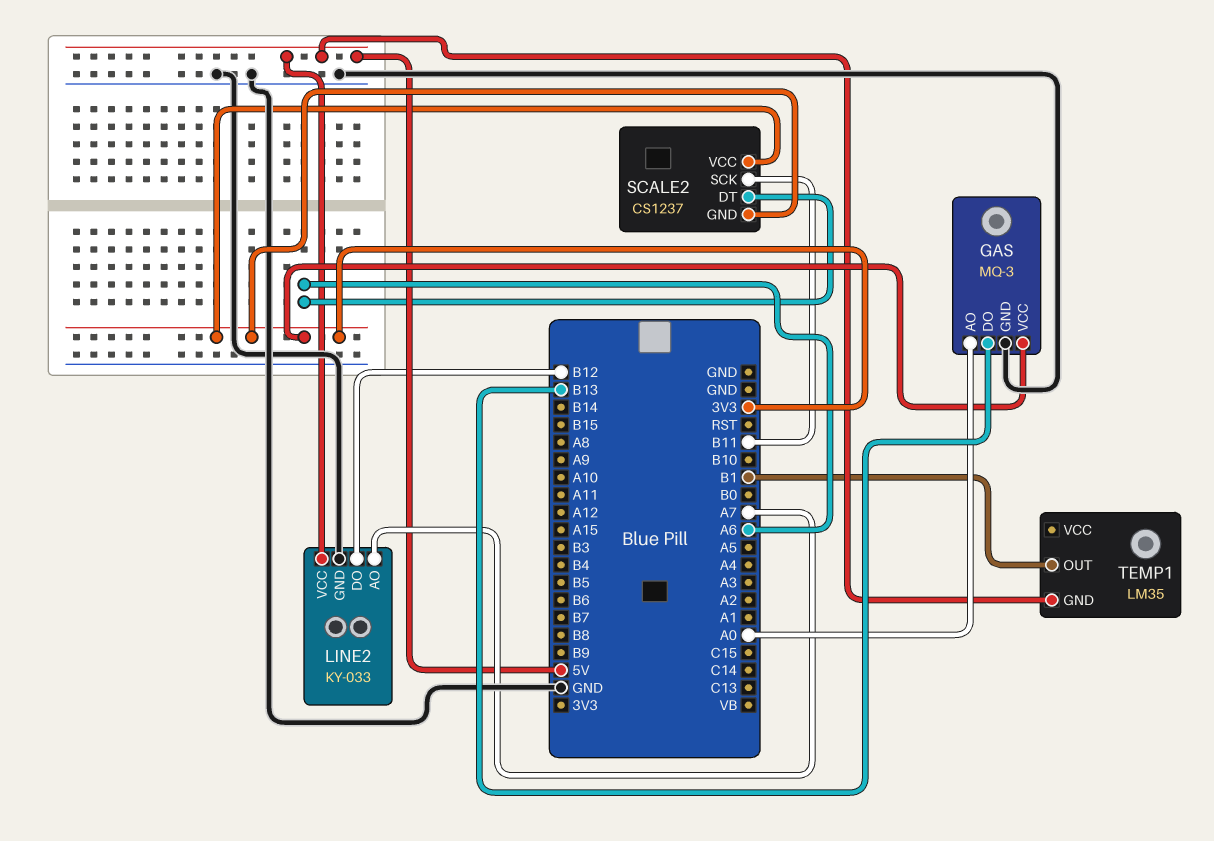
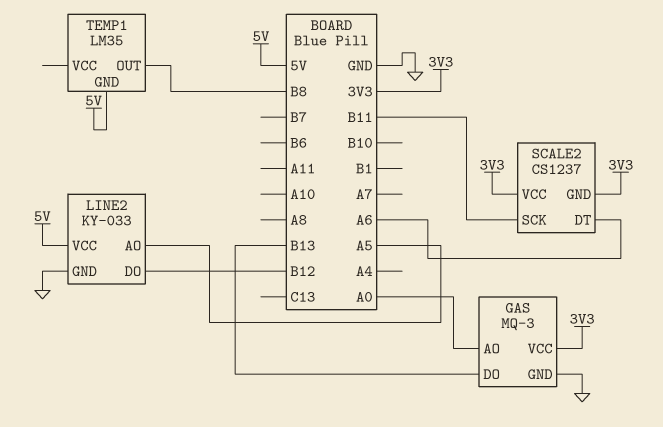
LINE2 pin AO: A7 -> A5
TEMP1 pin OUT: B1 -> B8

